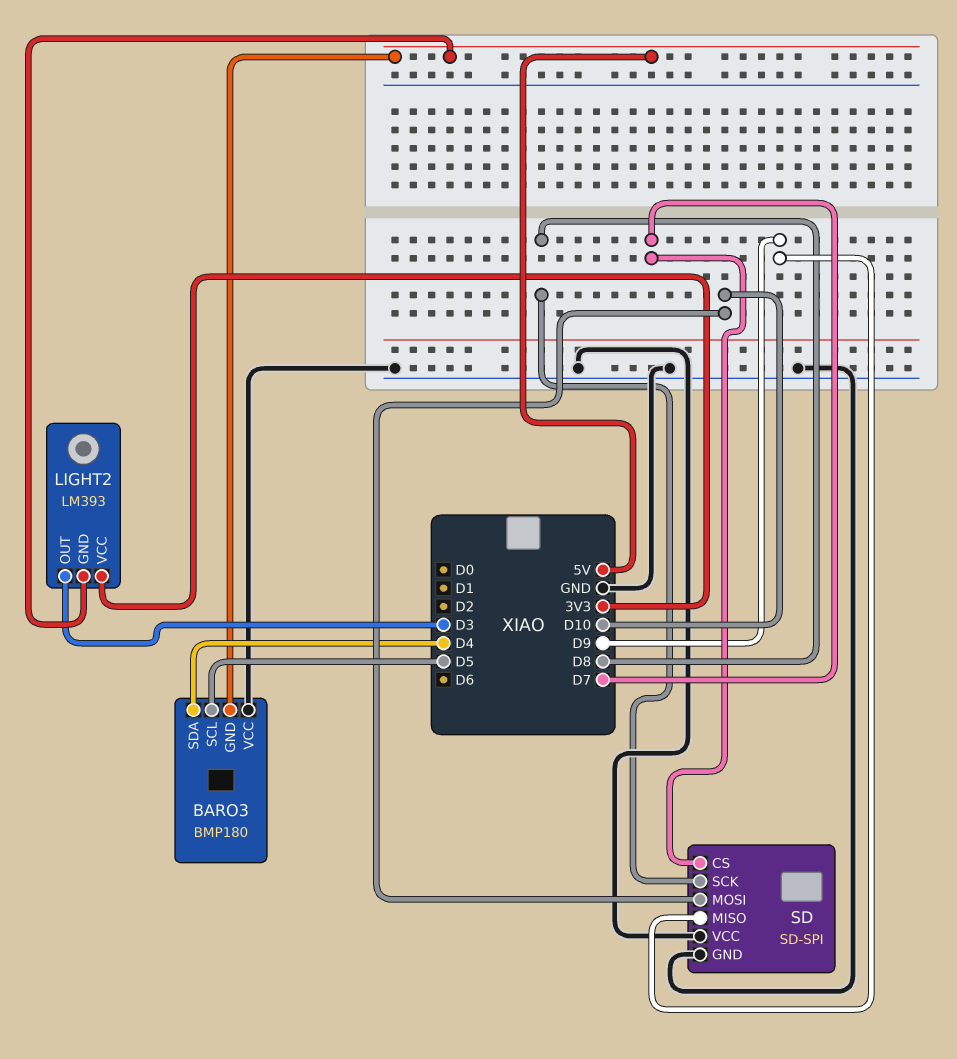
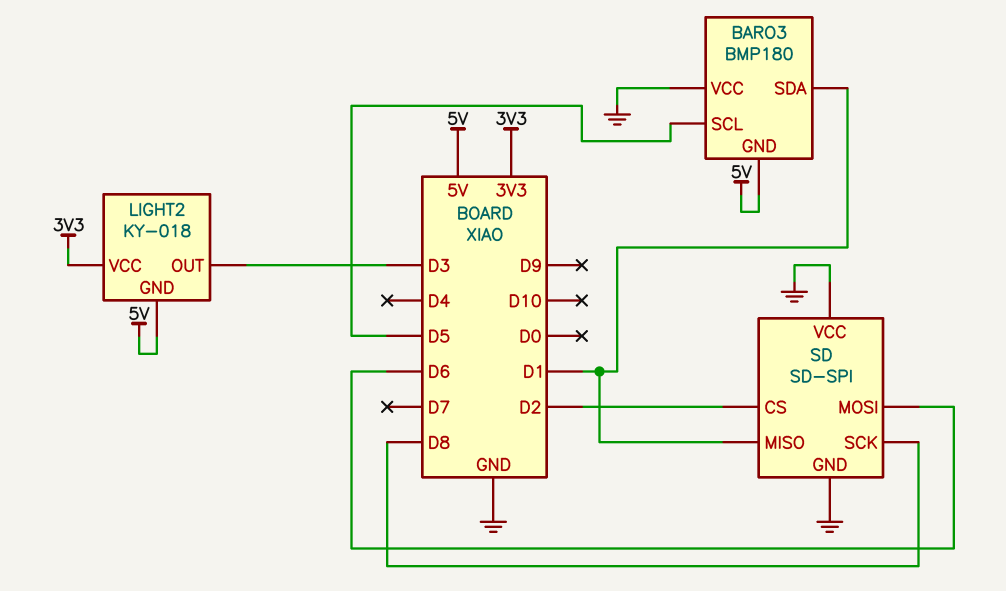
BARO3 pin SDA: D4 -> D1
LIGHT2: LM393 -> KY-018
SD pin CS: D7 -> D2
SD pin MISO: D9 -> D1
SD pin MOSI: D10 -> D6

